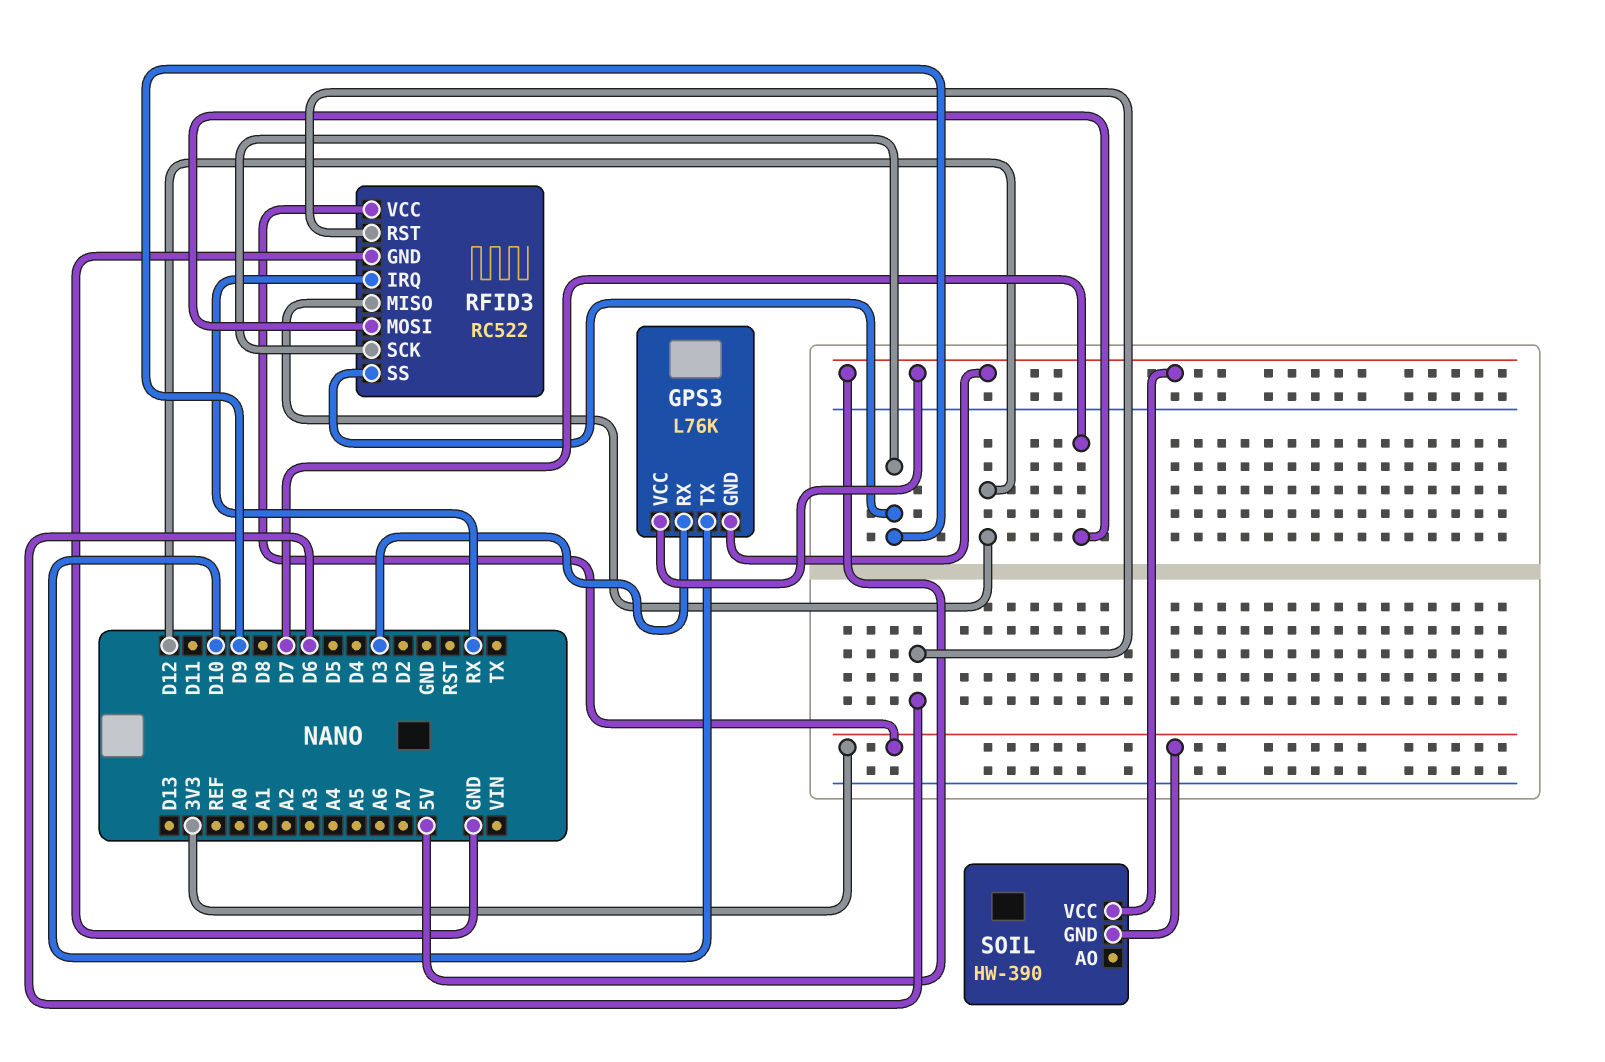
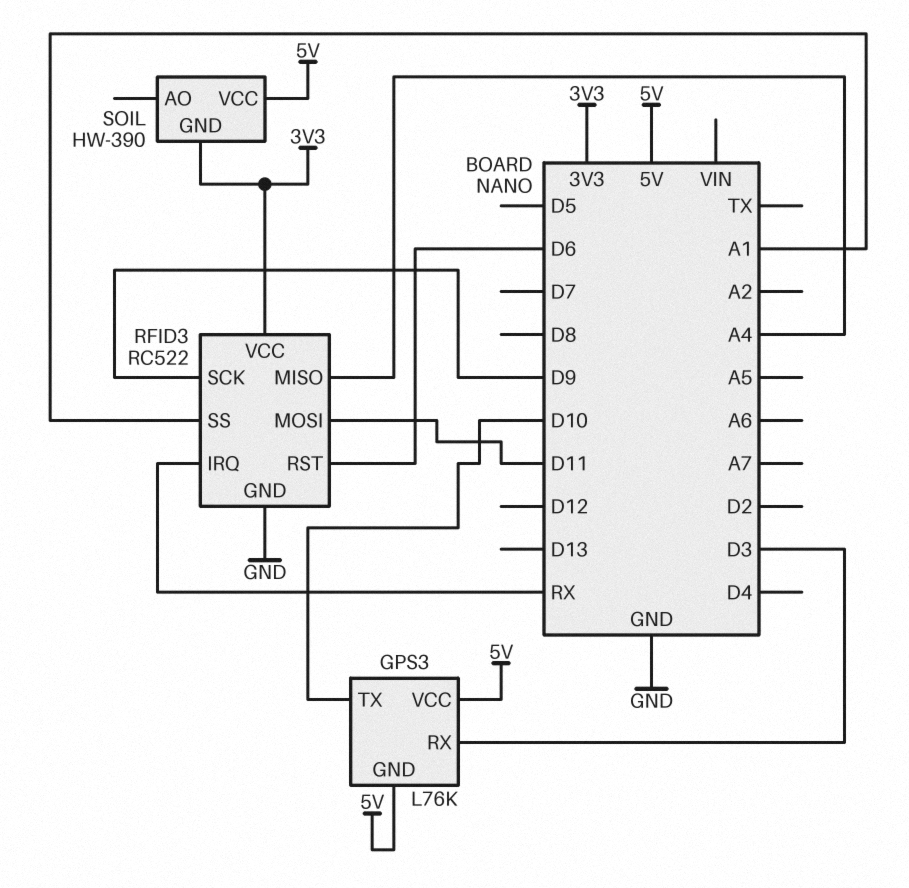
RFID3 pin MISO: D12 -> A4
RFID3 pin MOSI: D7 -> D11
RFID3 pin SS: D9 -> A1

